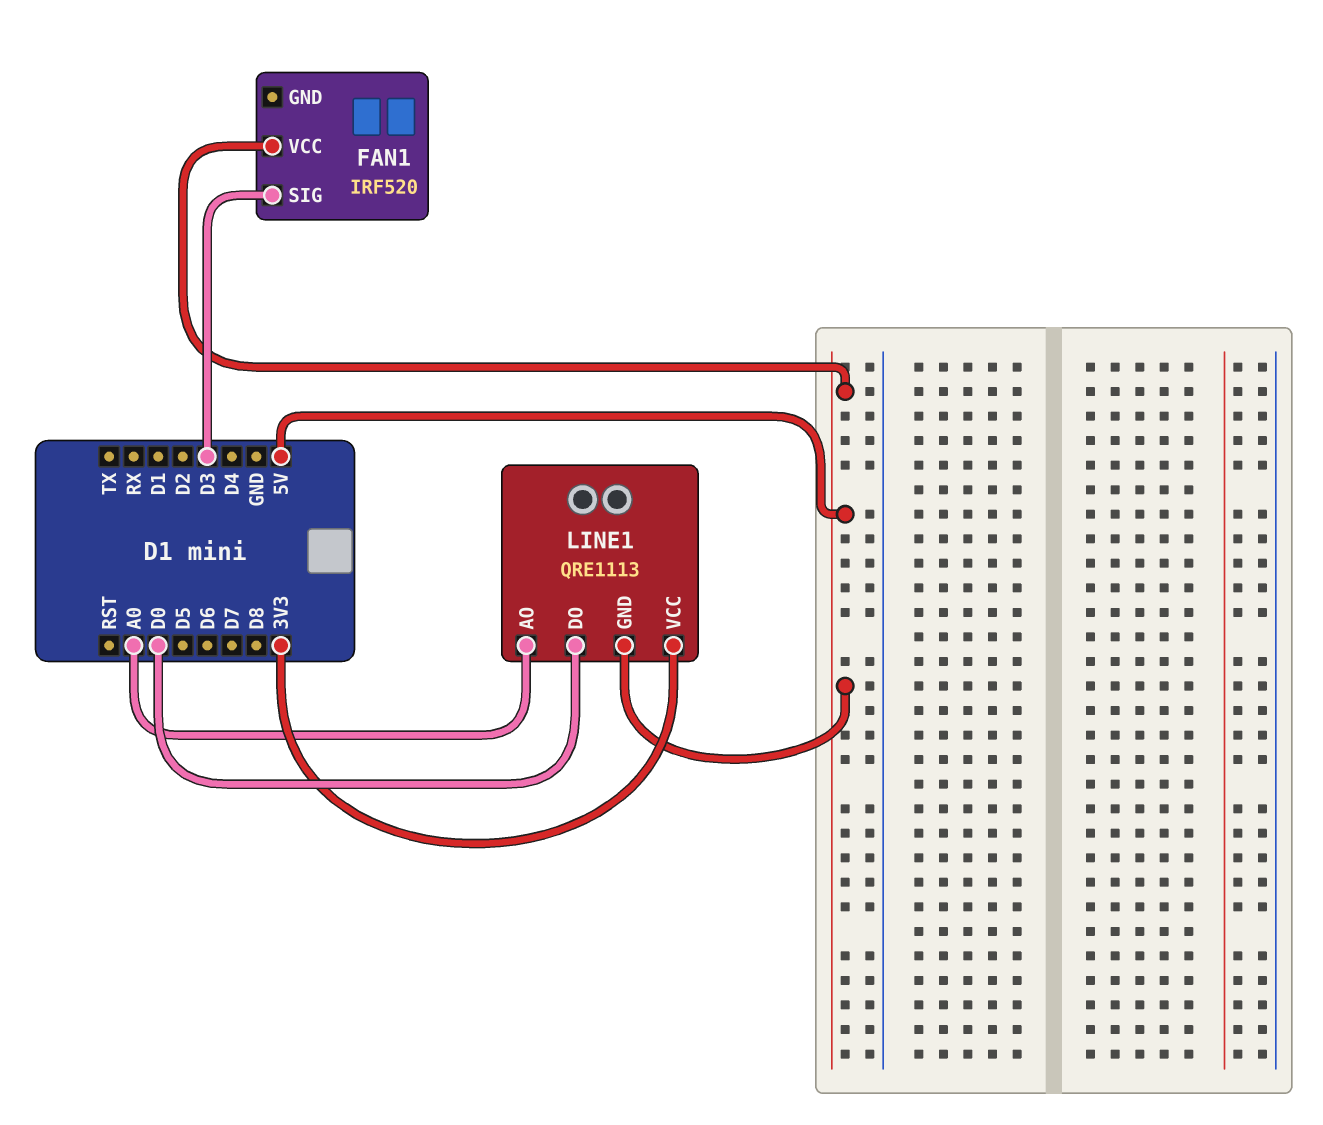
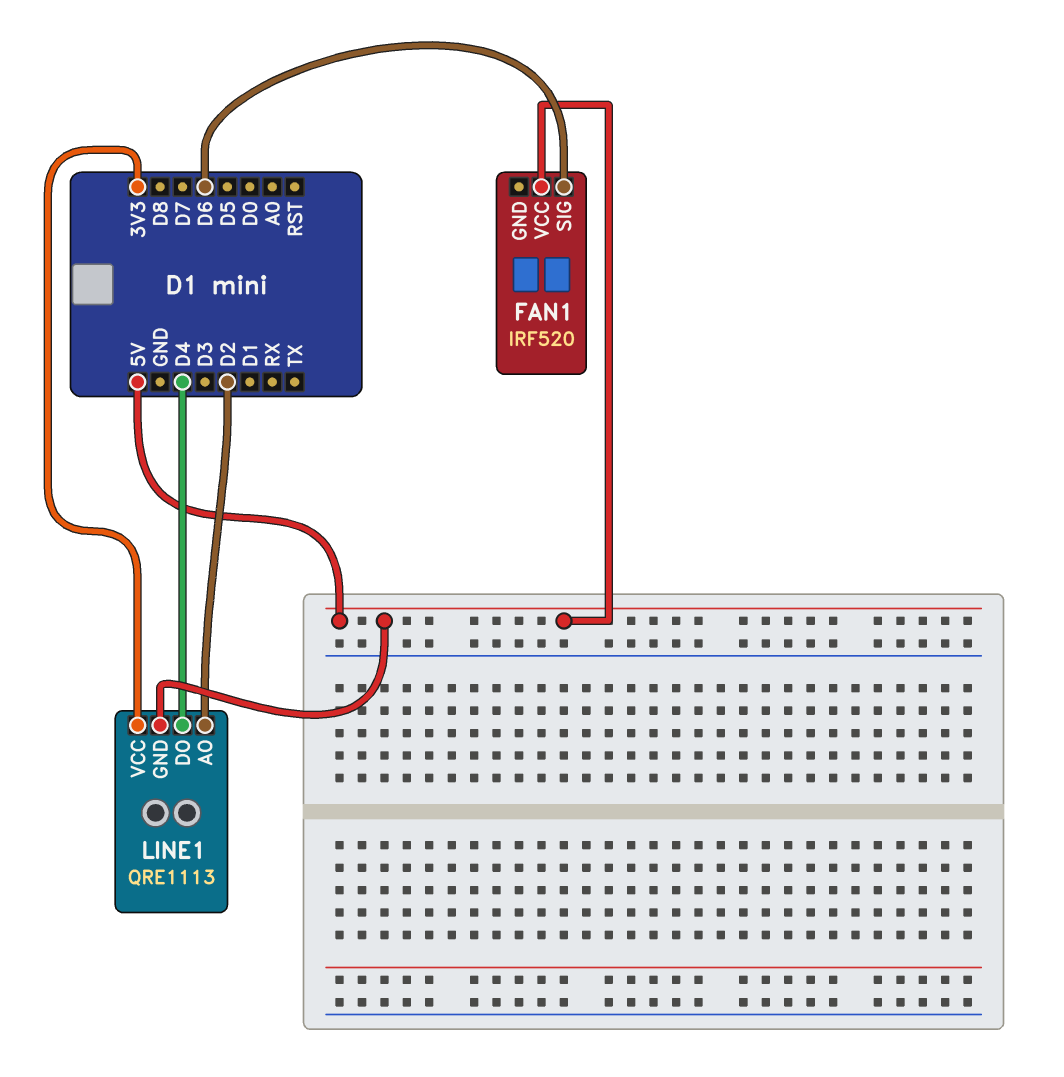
FAN1 pin SIG: D3 -> D6
LINE1 pin AO: A0 -> D2
LINE1 pin DO: D0 -> D4

